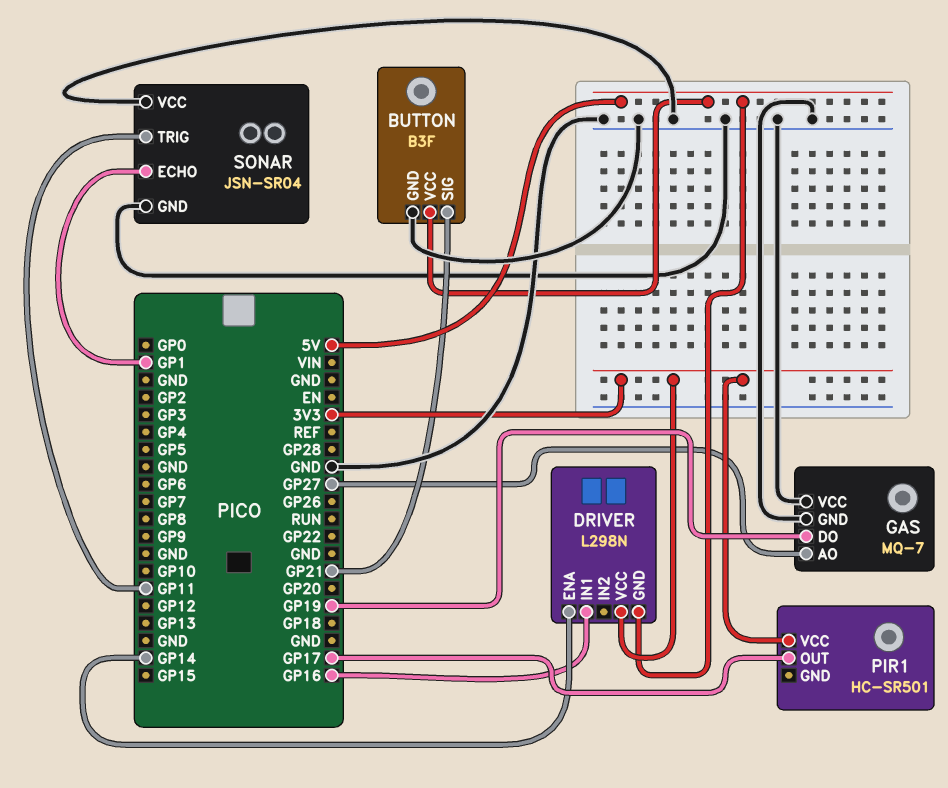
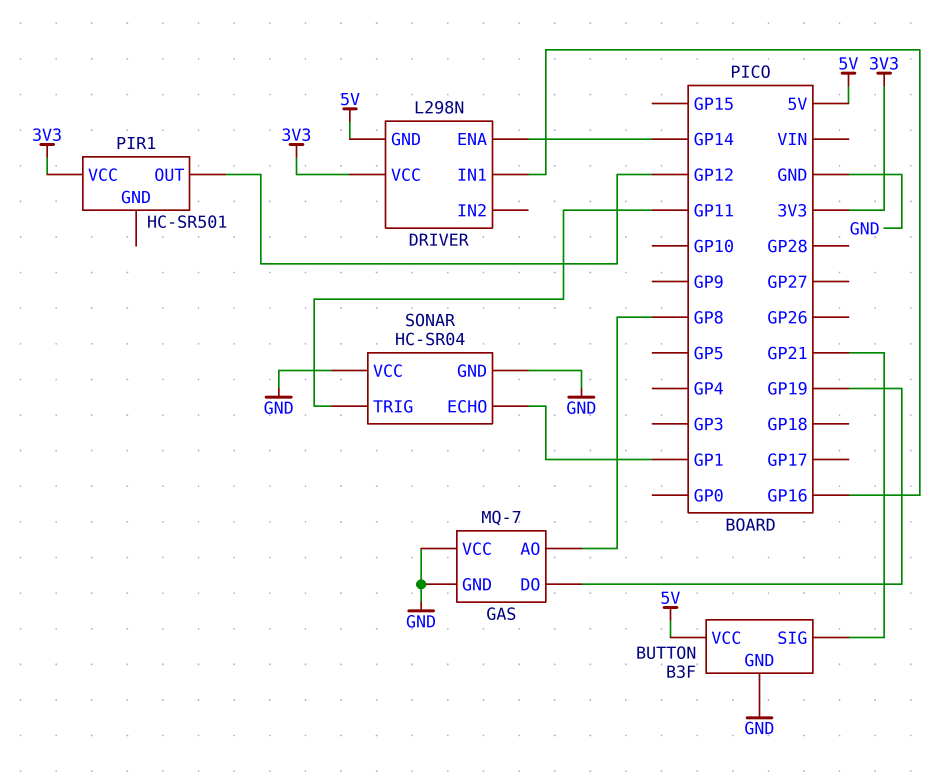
GAS pin AO: GP27 -> GP8
PIR1 pin OUT: GP17 -> GP12
SONAR: JSN-SR04 -> HC-SR04

